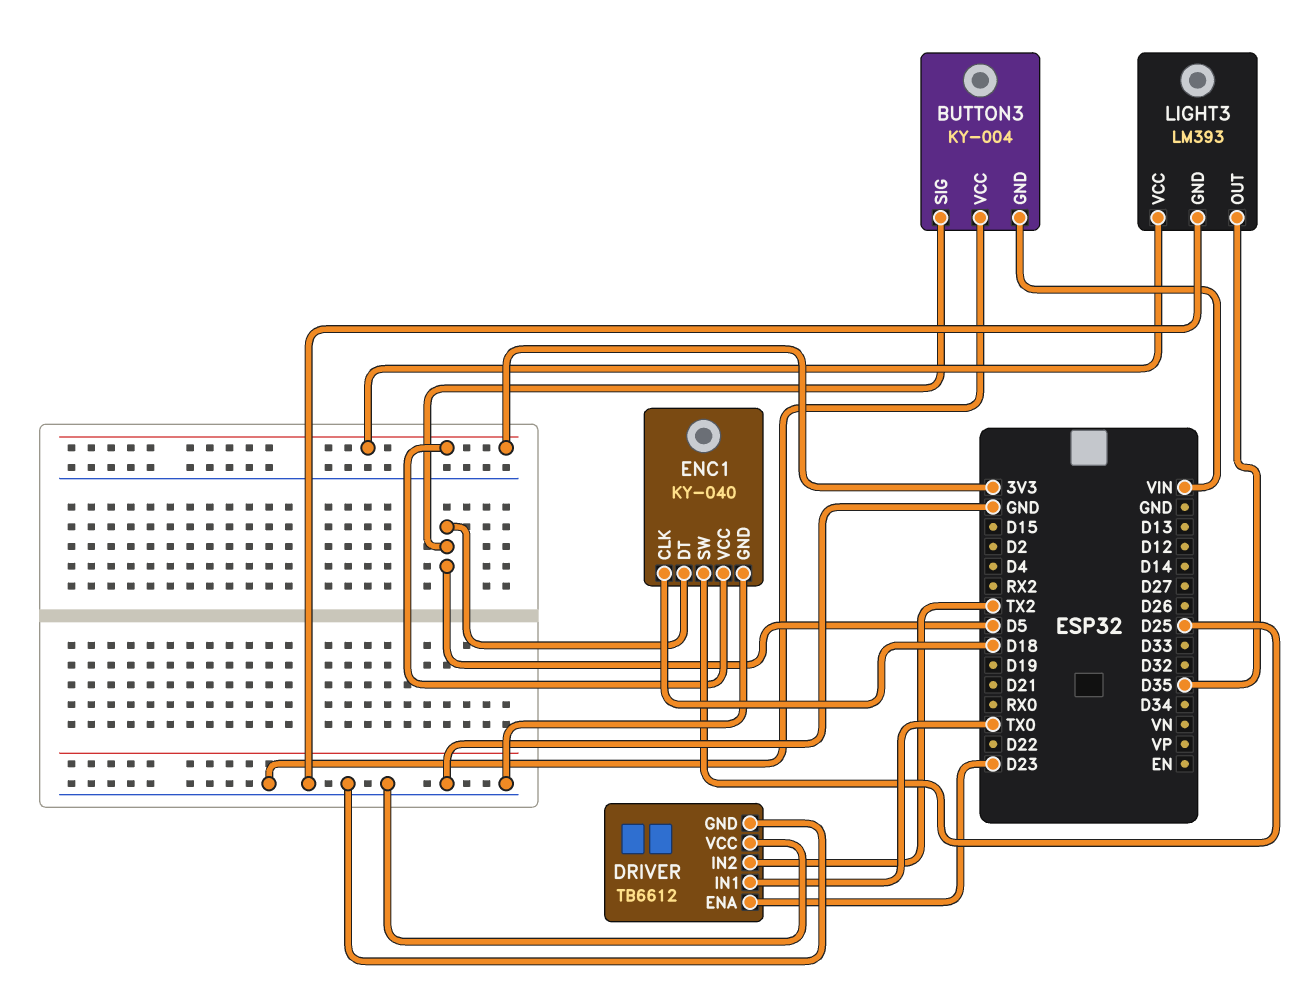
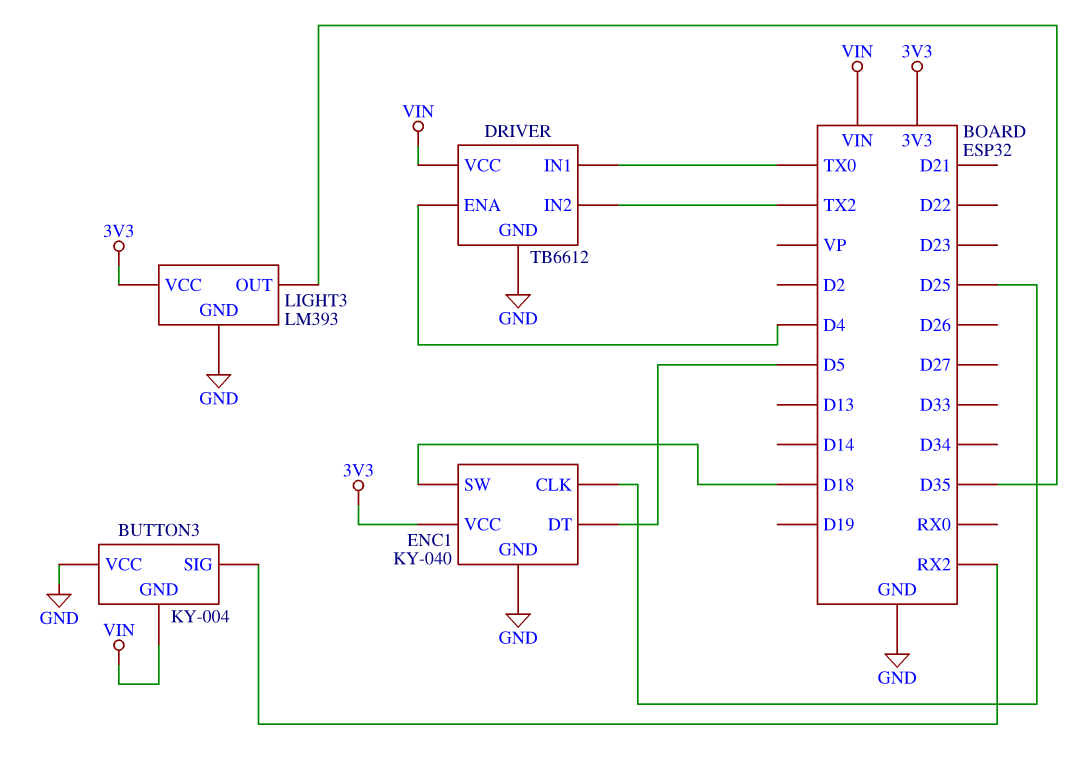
BUTTON3 pin SIG: D5 -> RX2
DRIVER pin ENA: D23 -> D4
DRIVER pin VCC: GND -> VIN
ENC1 pin CLK: D18 -> D25
ENC1 pin SW: D25 -> D18

